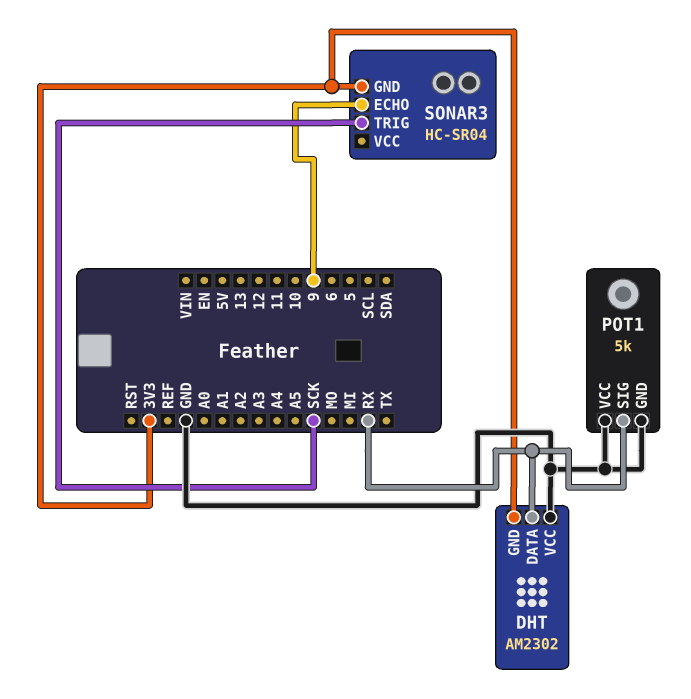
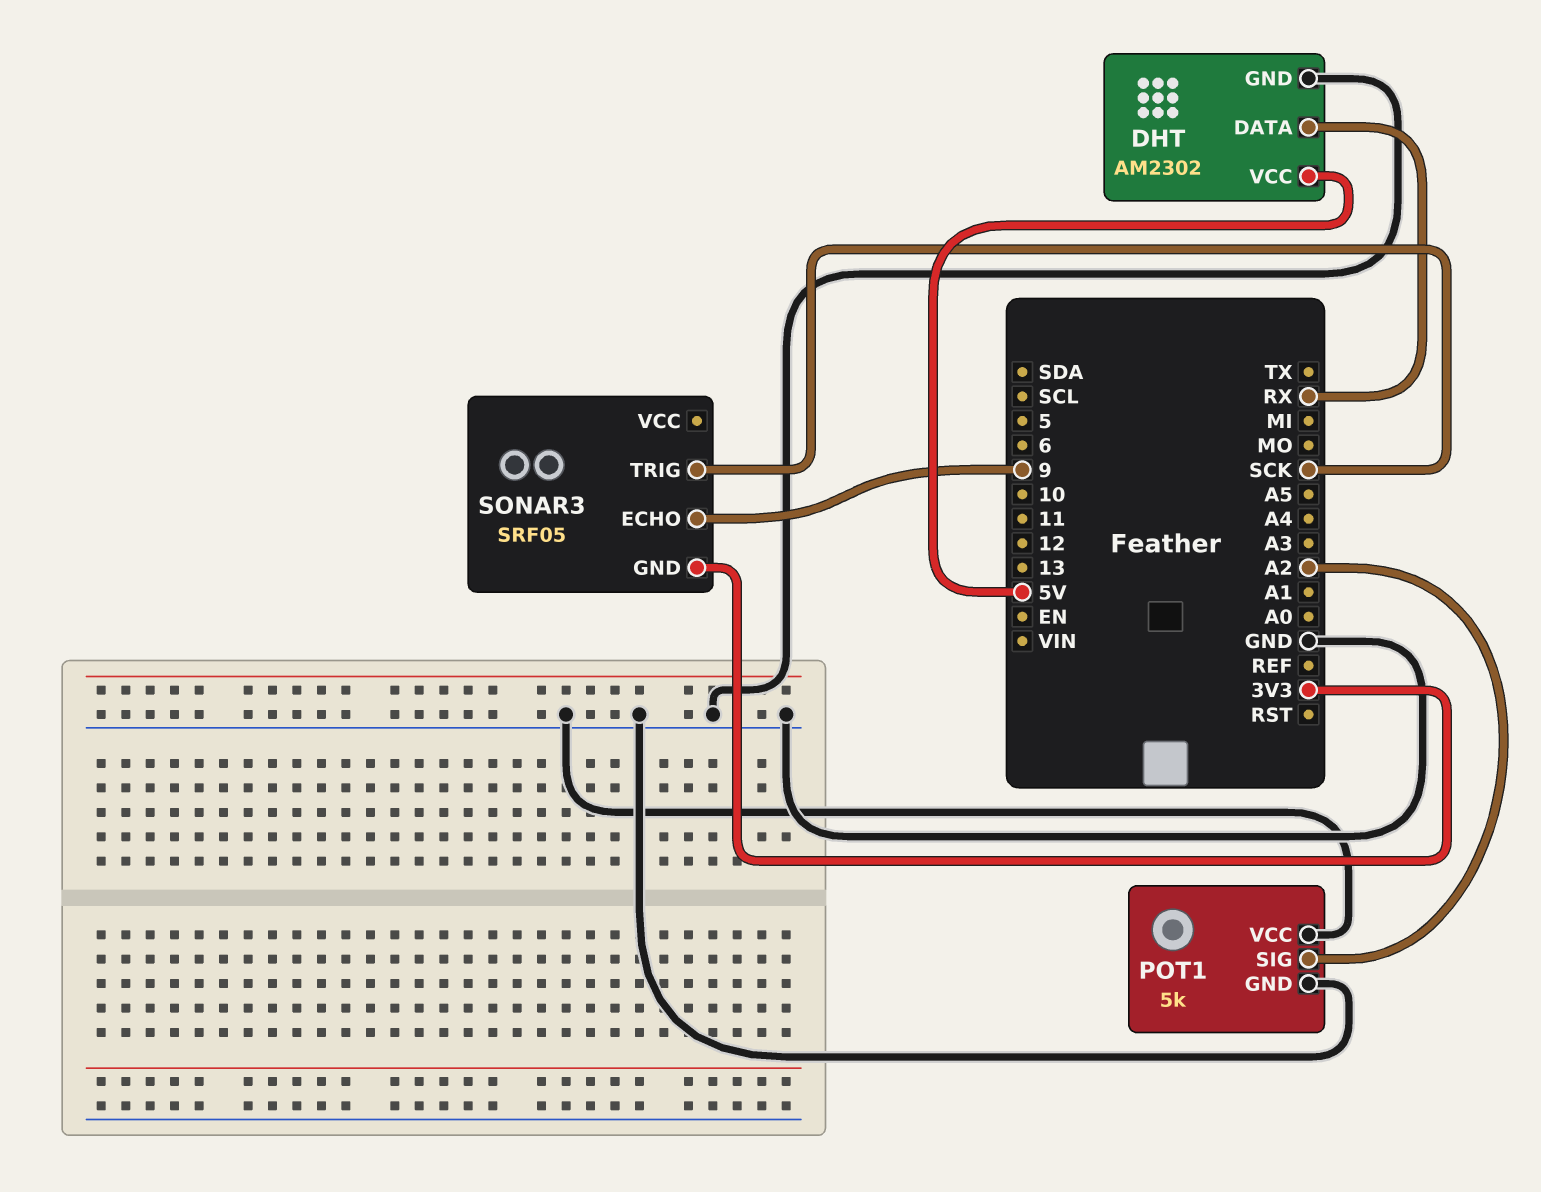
DHT pin GND: 3V3 -> GND
DHT pin VCC: GND -> 5V
POT1 pin SIG: RX -> A2
SONAR3: HC-SR04 -> SRF05

